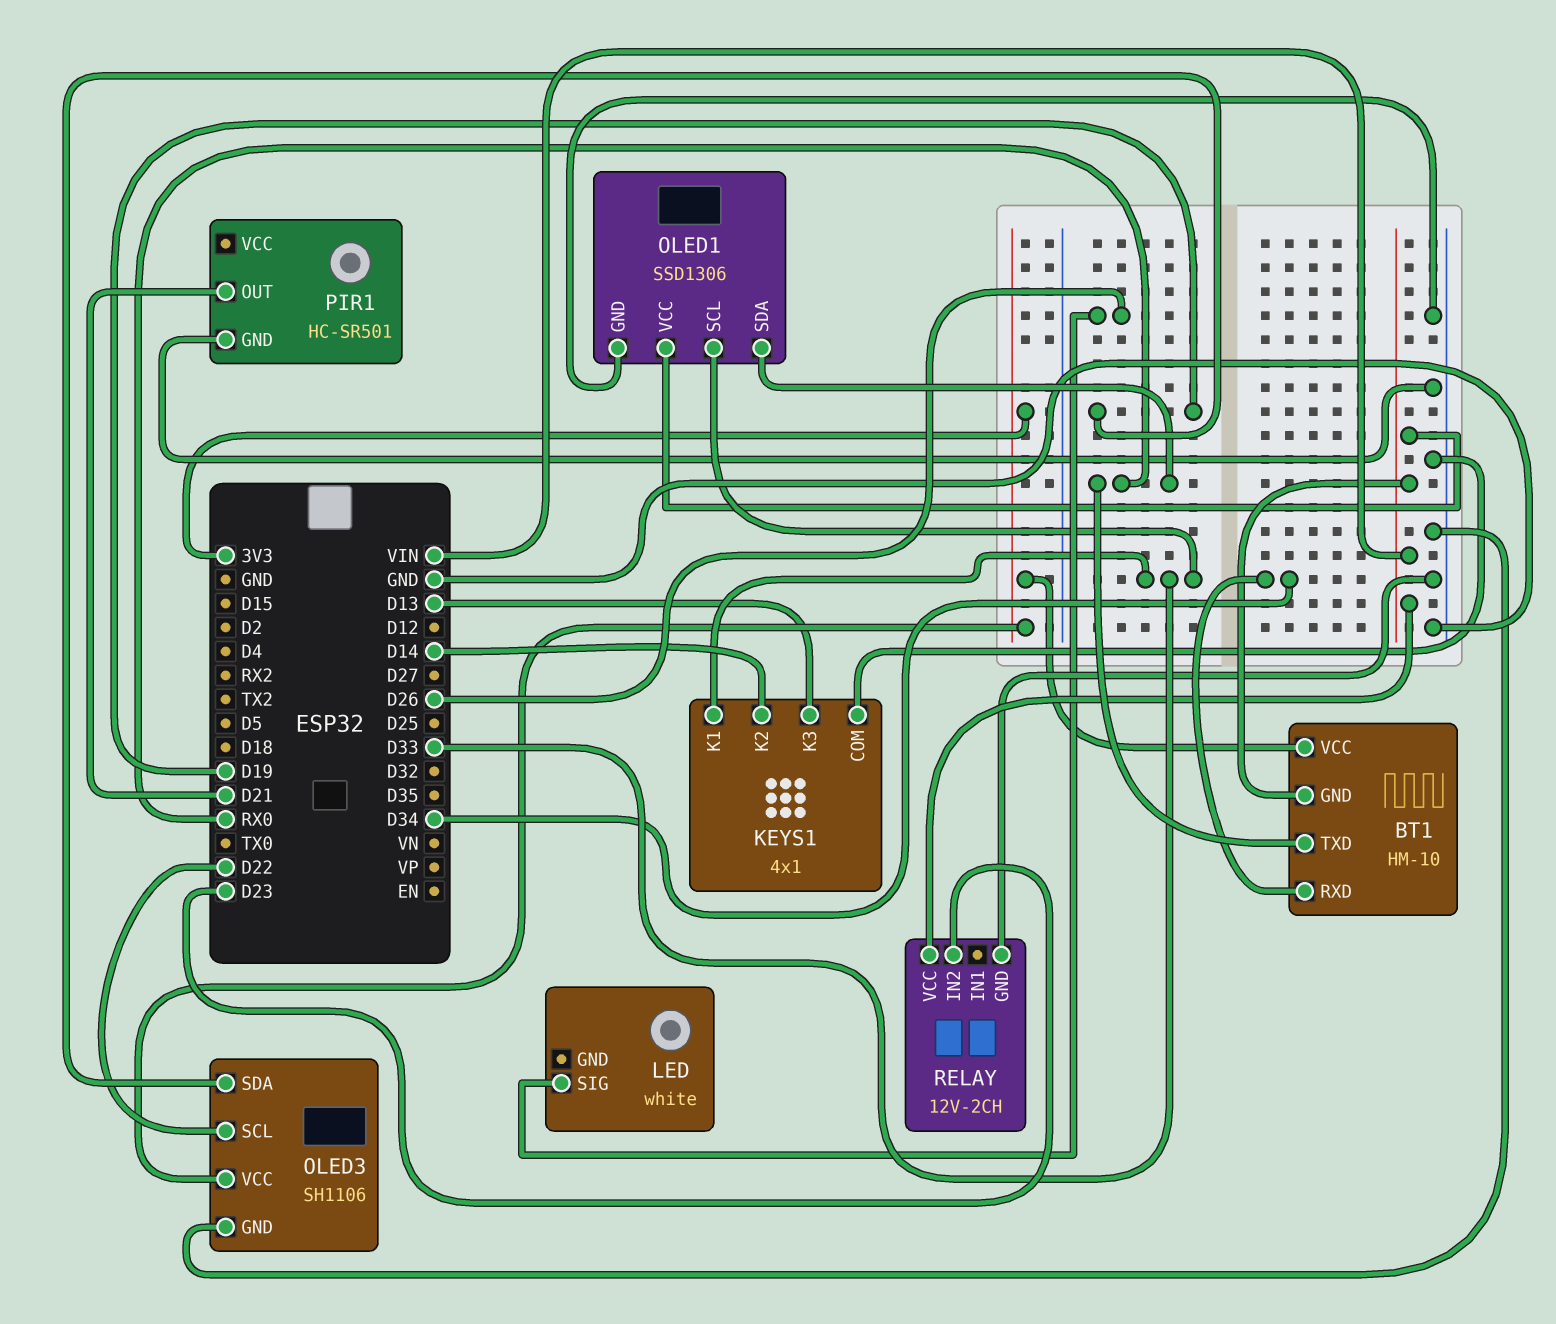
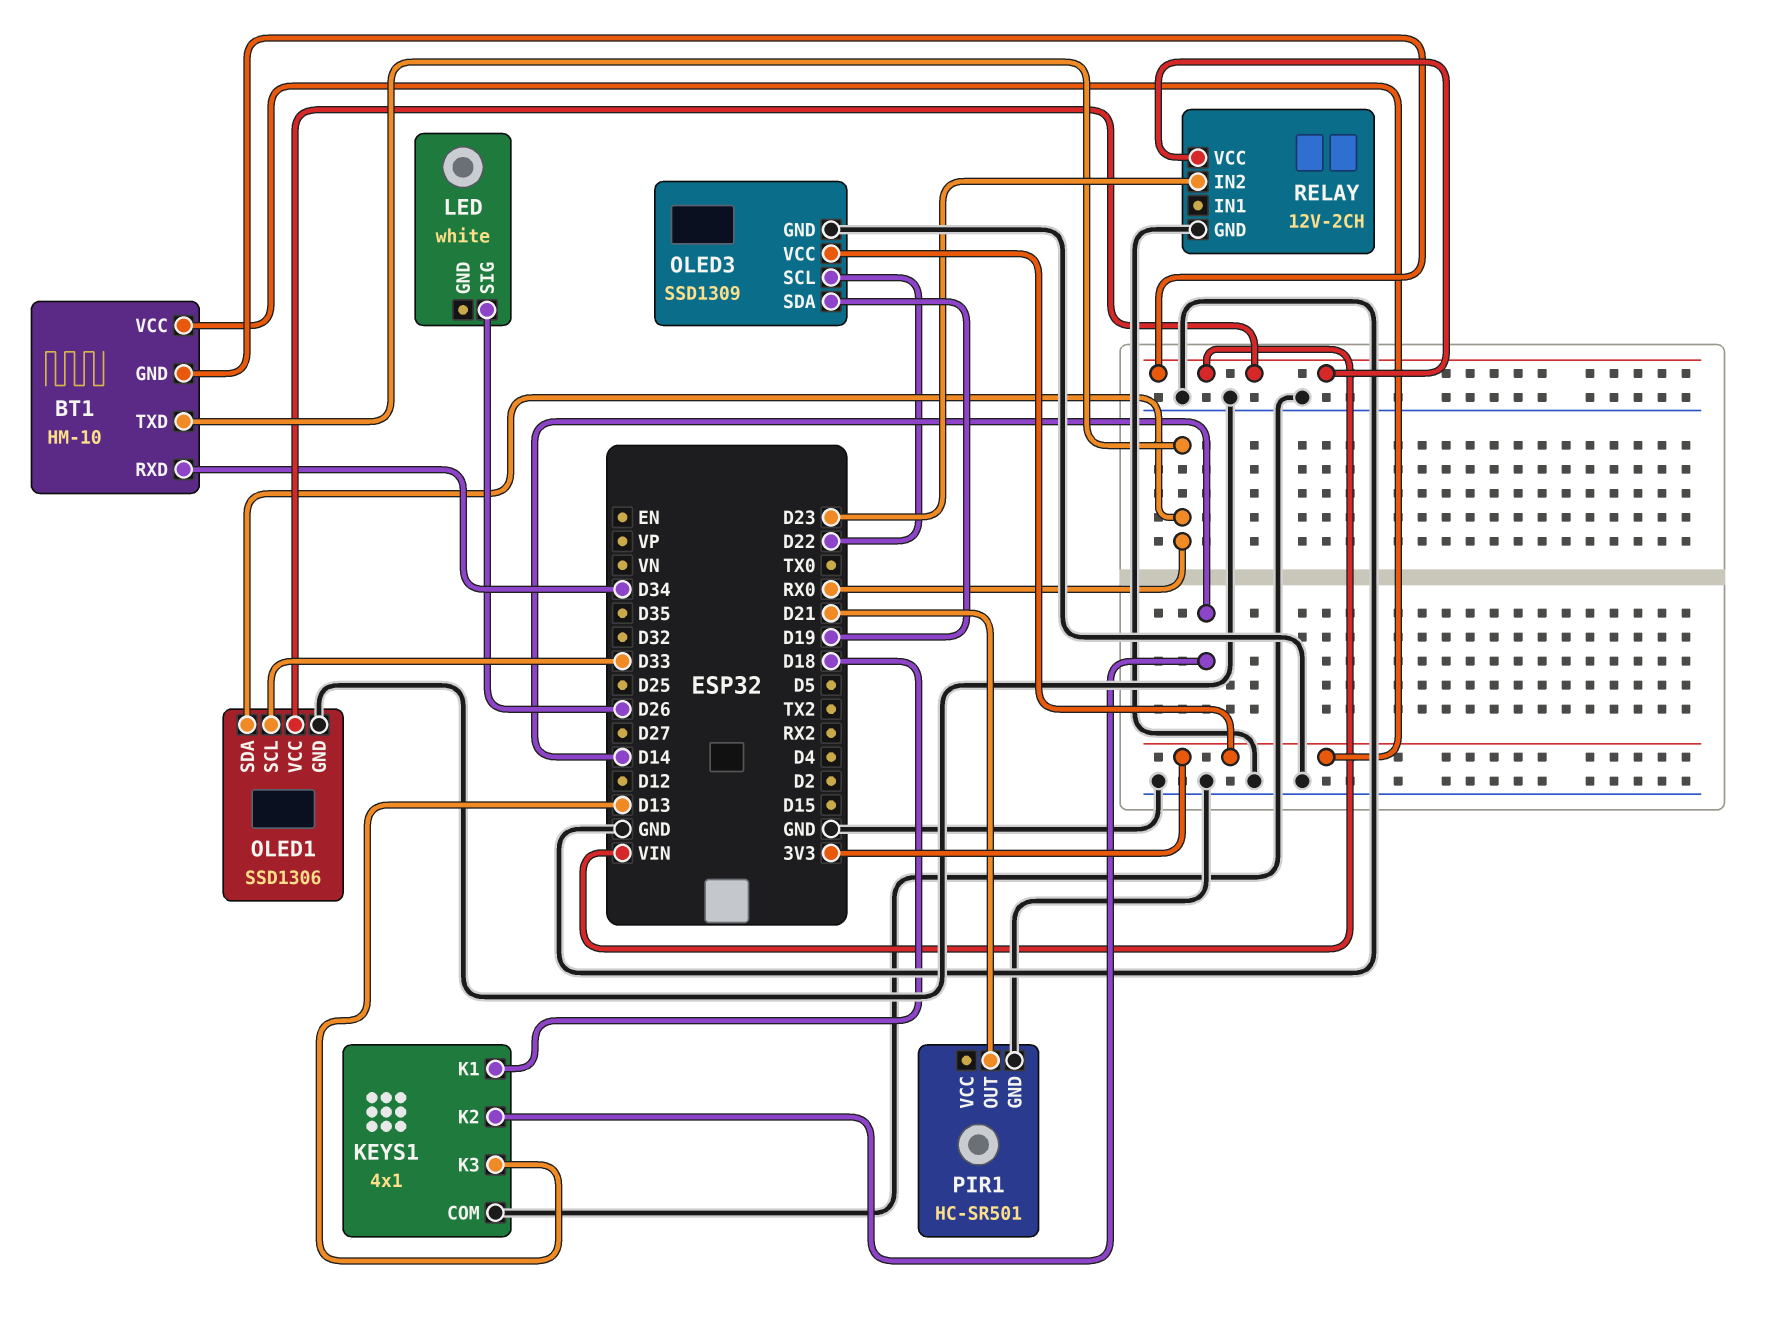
KEYS1 pin K1: D33 -> D18
OLED3: SH1106 -> SSD1309

